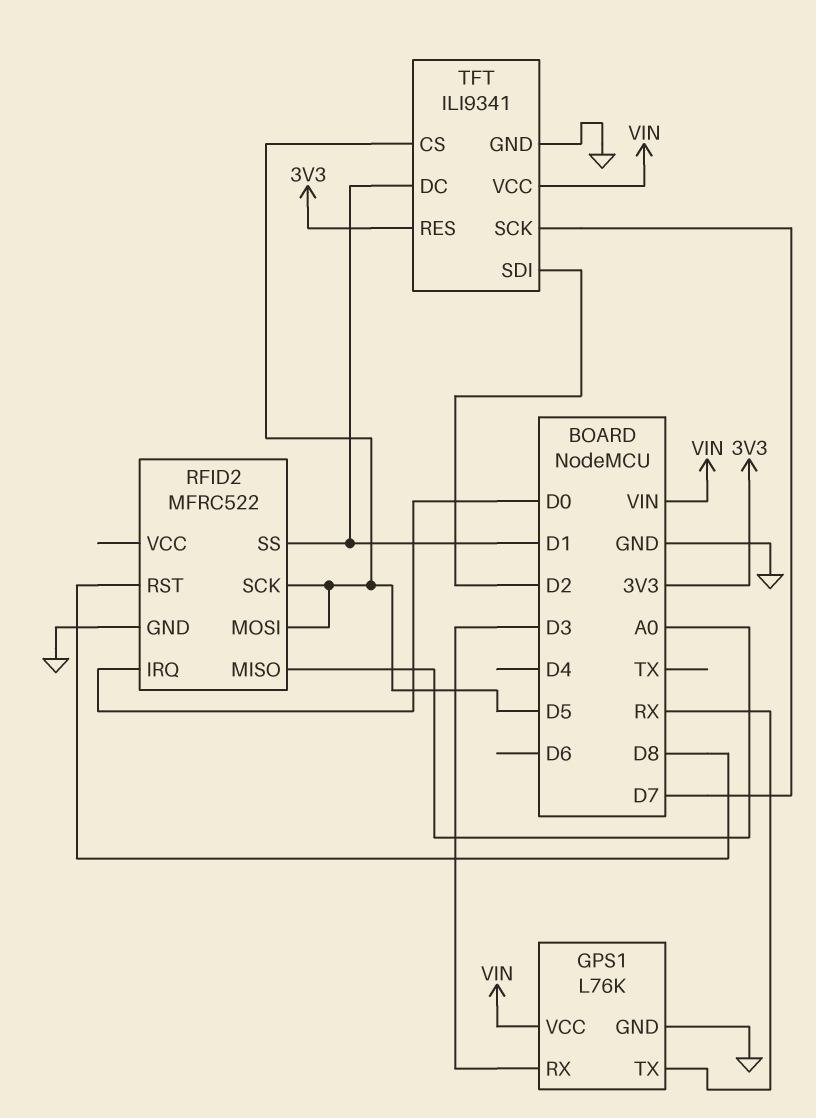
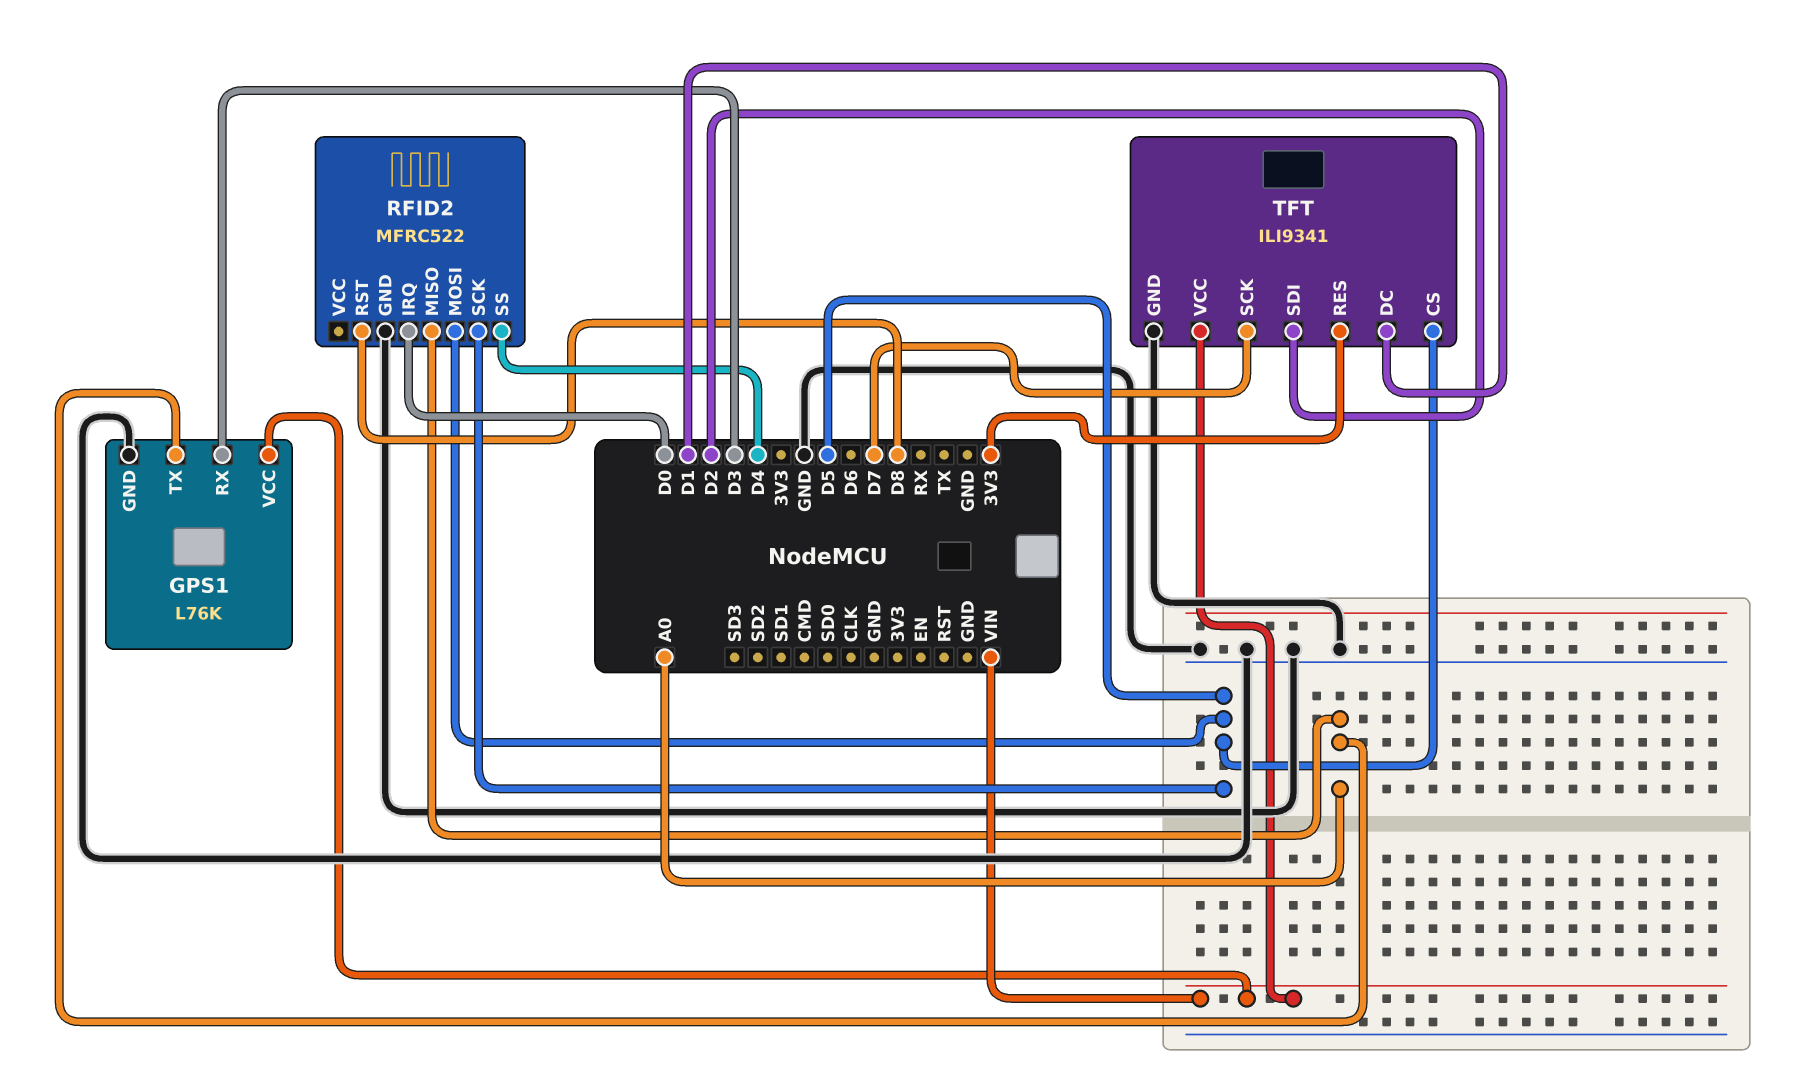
GPS1 pin TX: RX -> A0
RFID2 pin SS: D1 -> D4

